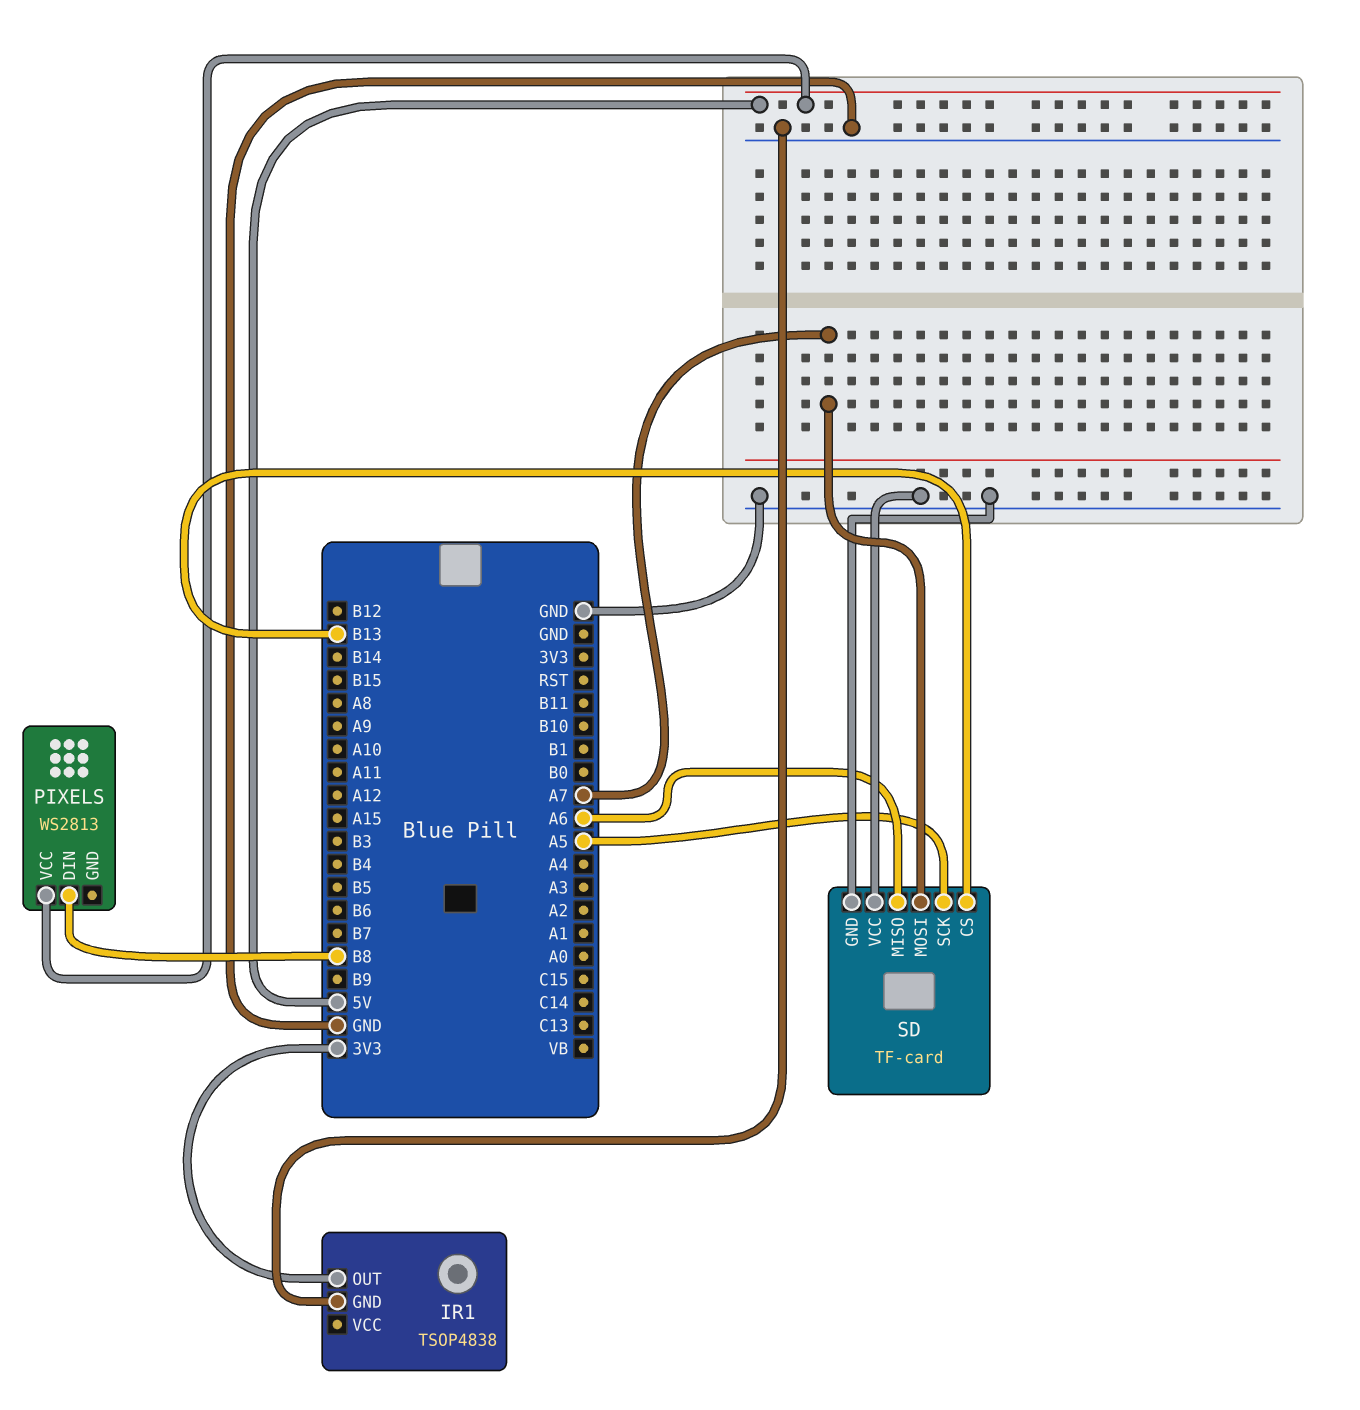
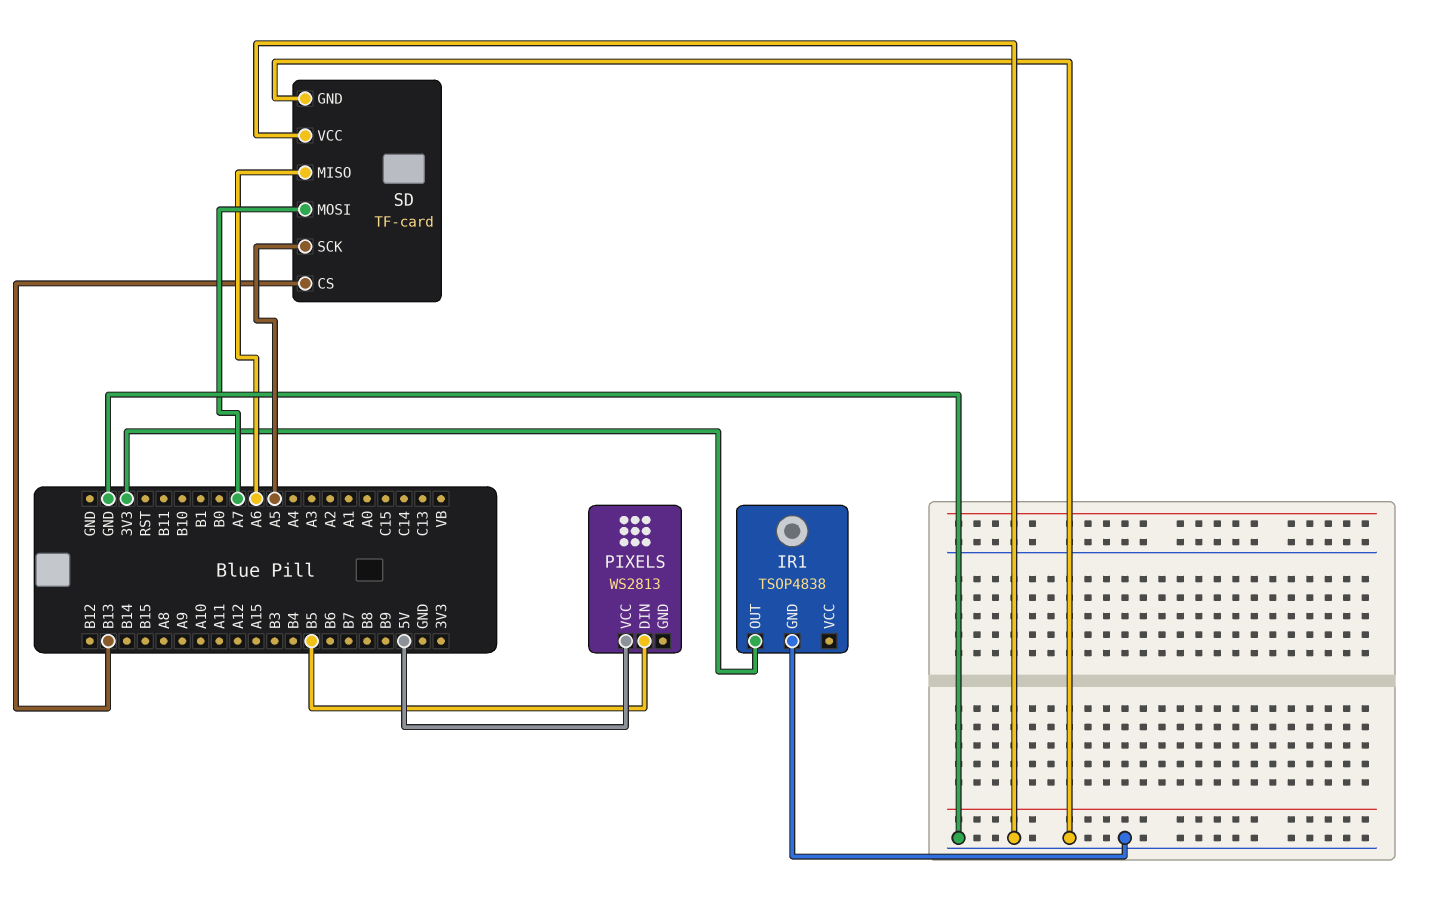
PIXELS pin DIN: B8 -> B5

